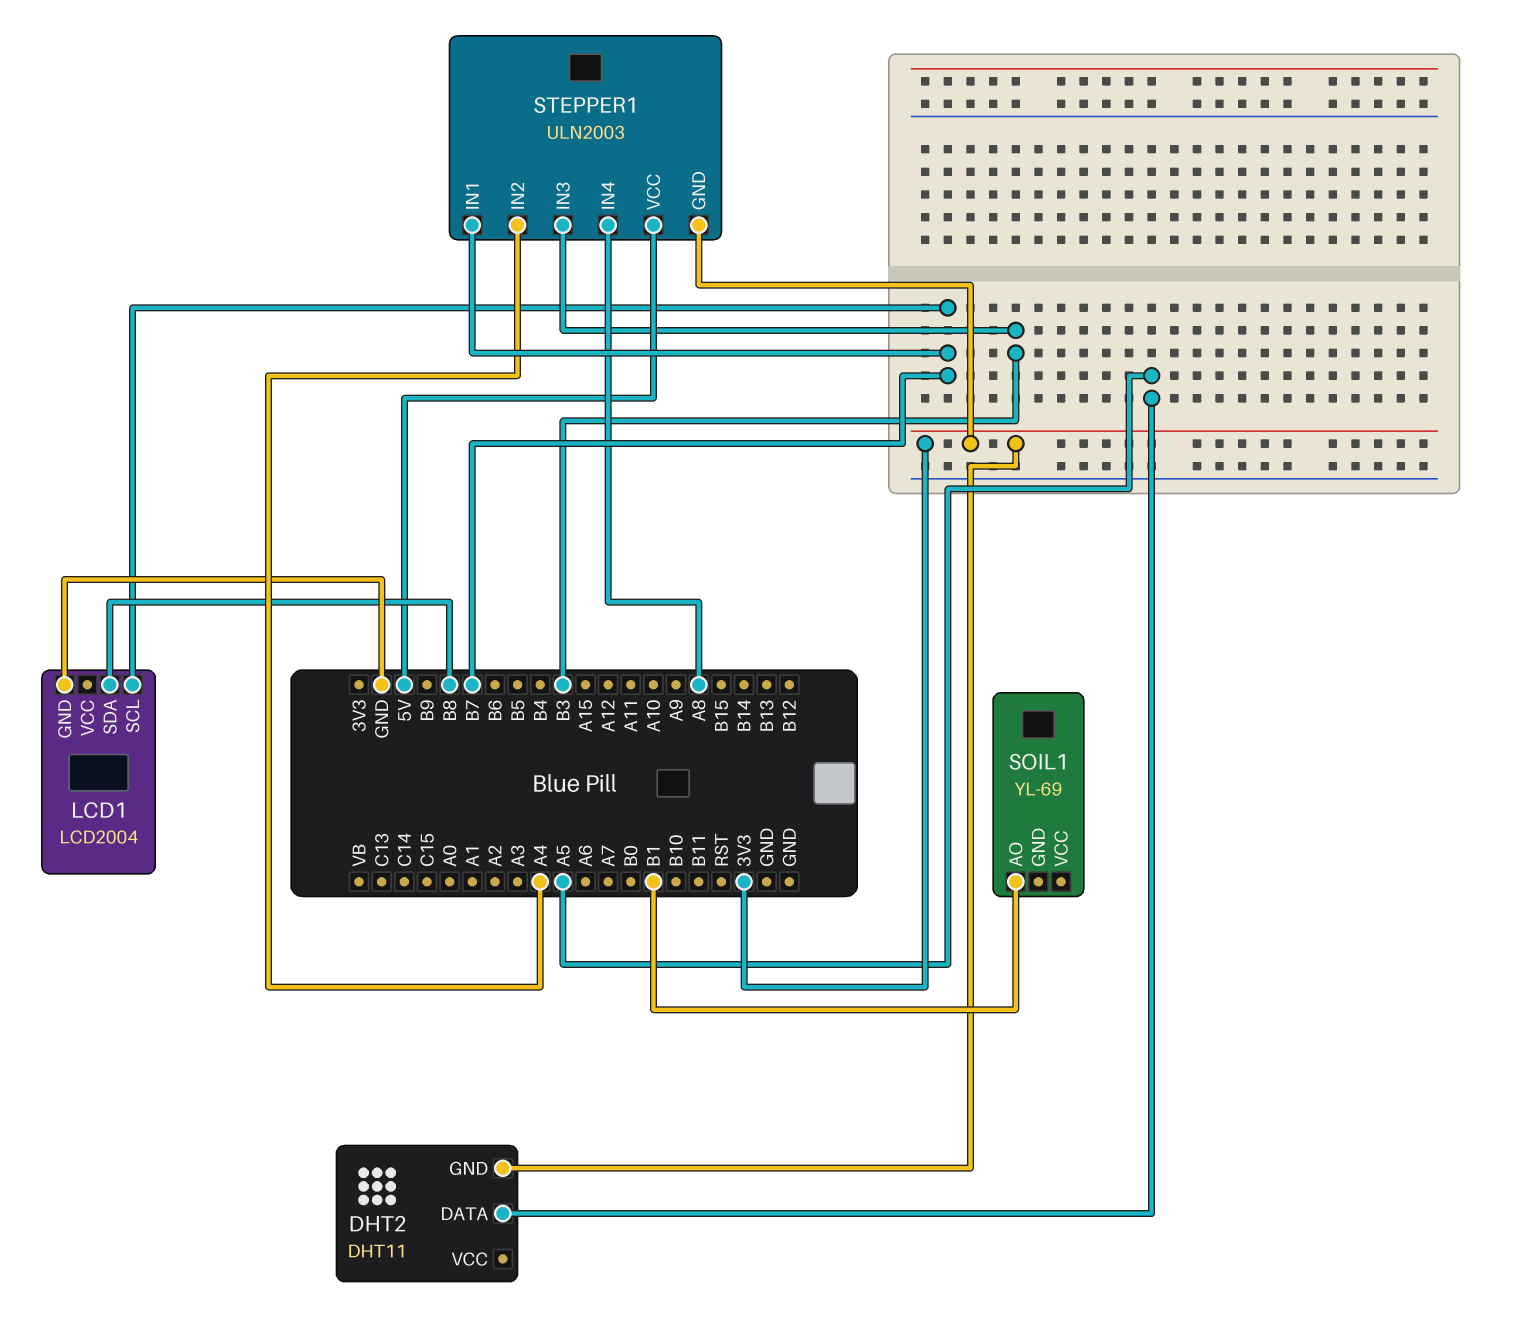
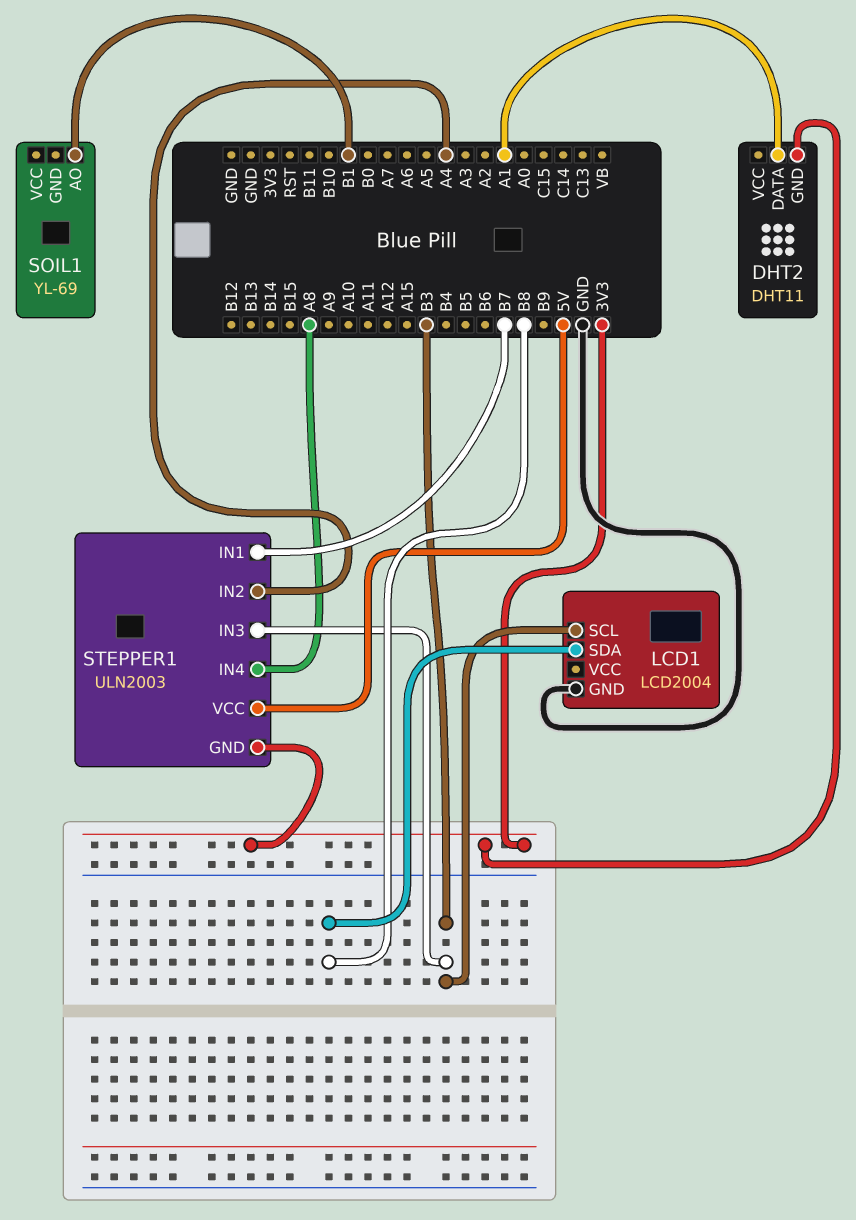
DHT2 pin DATA: A5 -> A1
LCD1 pin SCL: B7 -> B3

